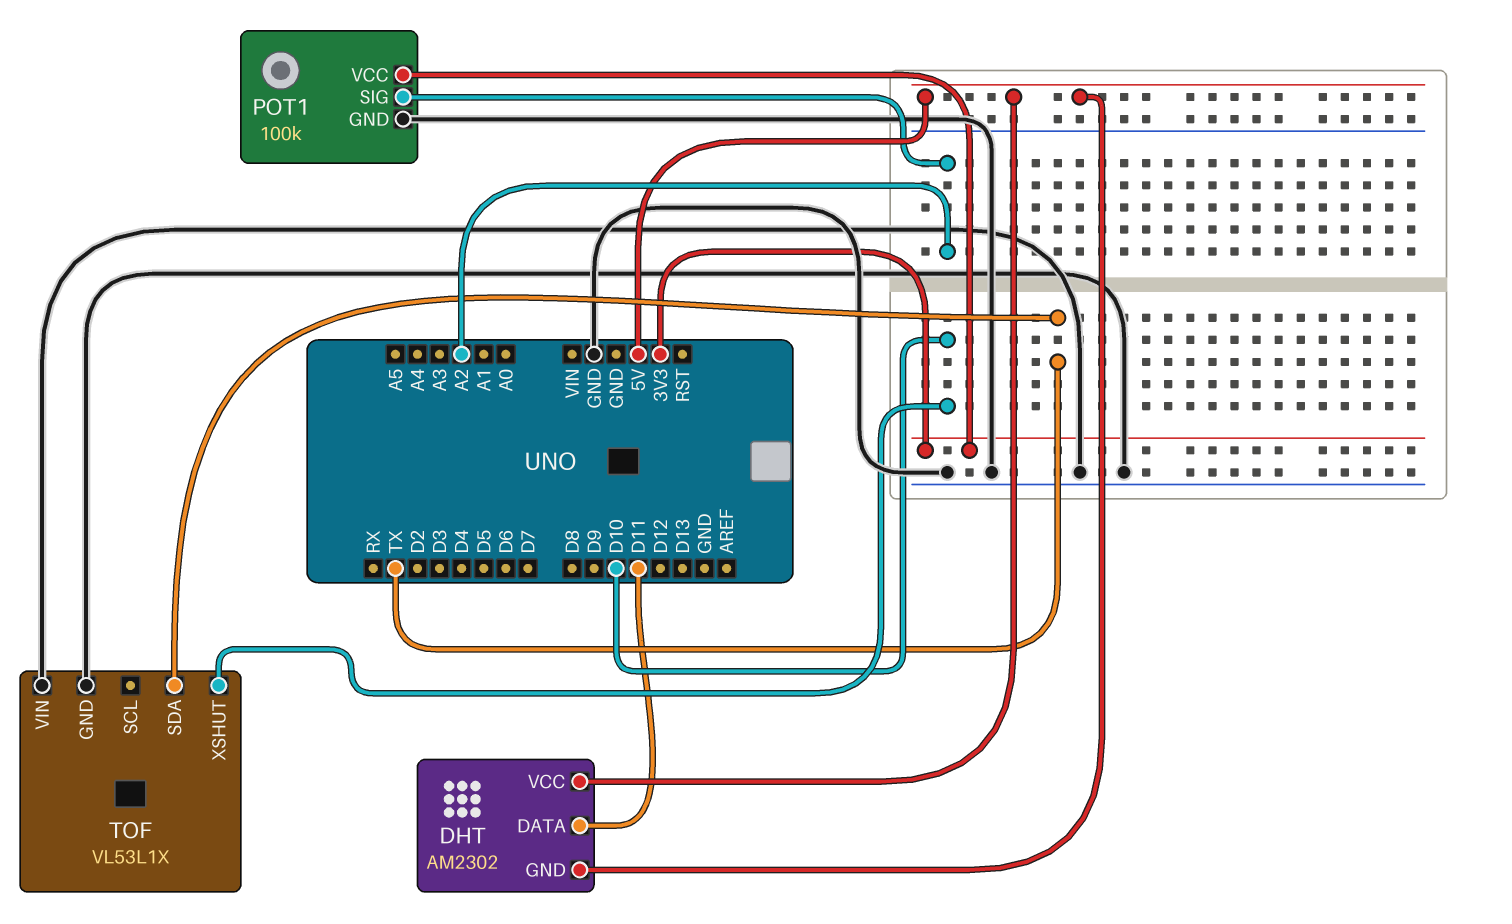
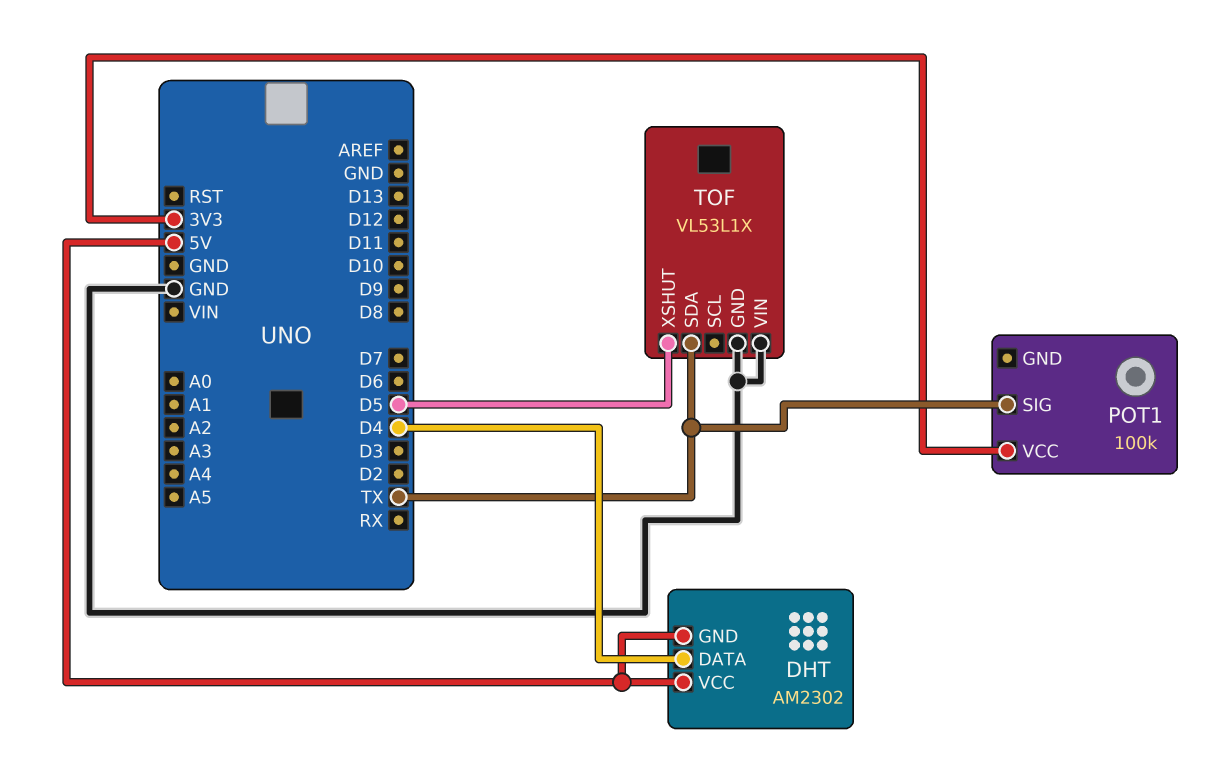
DHT pin DATA: D11 -> D4
POT1 pin GND: GND -> none
POT1 pin SIG: A2 -> TX
TOF pin XSHUT: D10 -> D5

